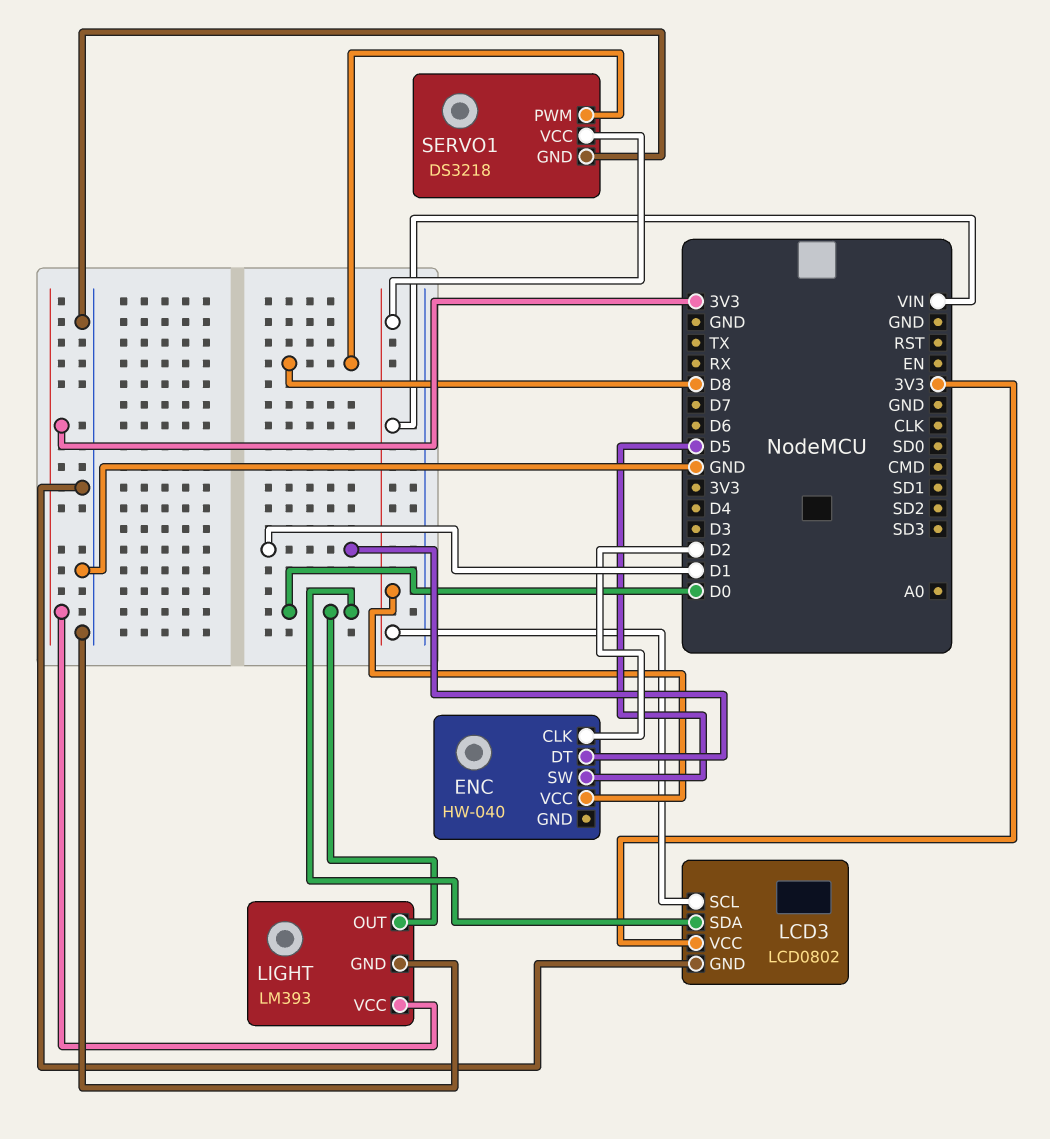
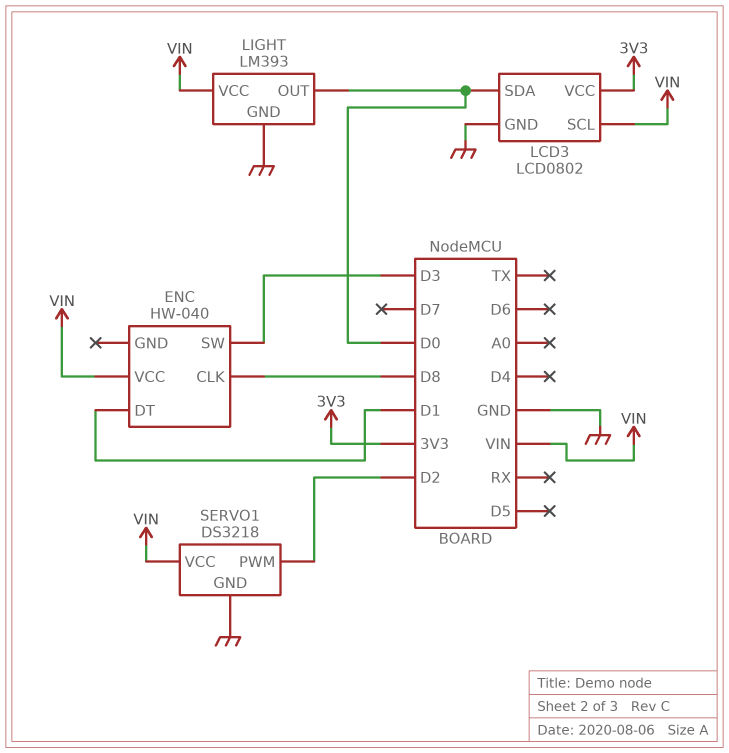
ENC pin CLK: D2 -> D8
ENC pin SW: D5 -> D3
LIGHT pin VCC: 3V3 -> VIN
SERVO1 pin PWM: D8 -> D2

